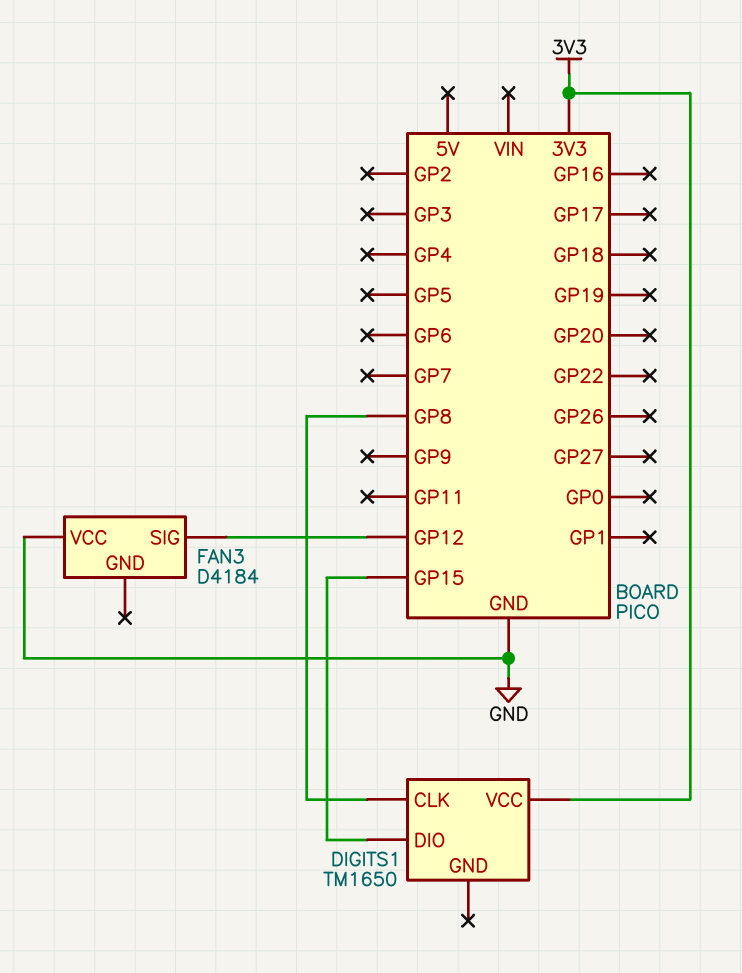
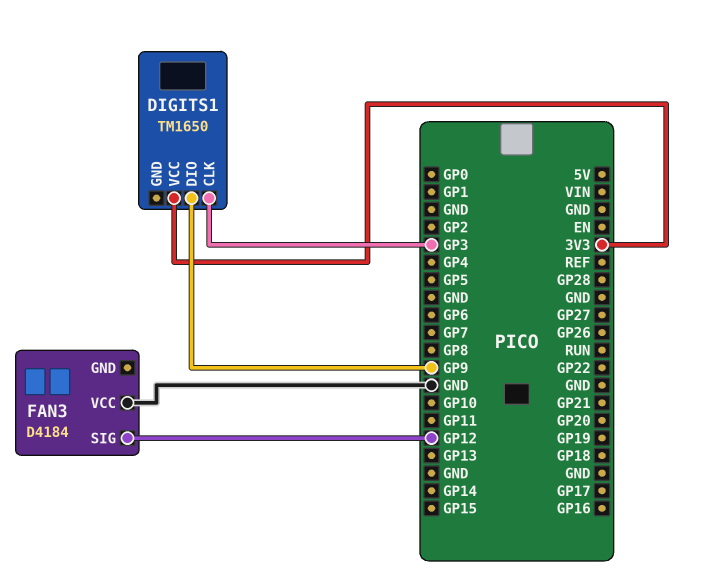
DIGITS1 pin CLK: GP8 -> GP3
DIGITS1 pin DIO: GP15 -> GP9

